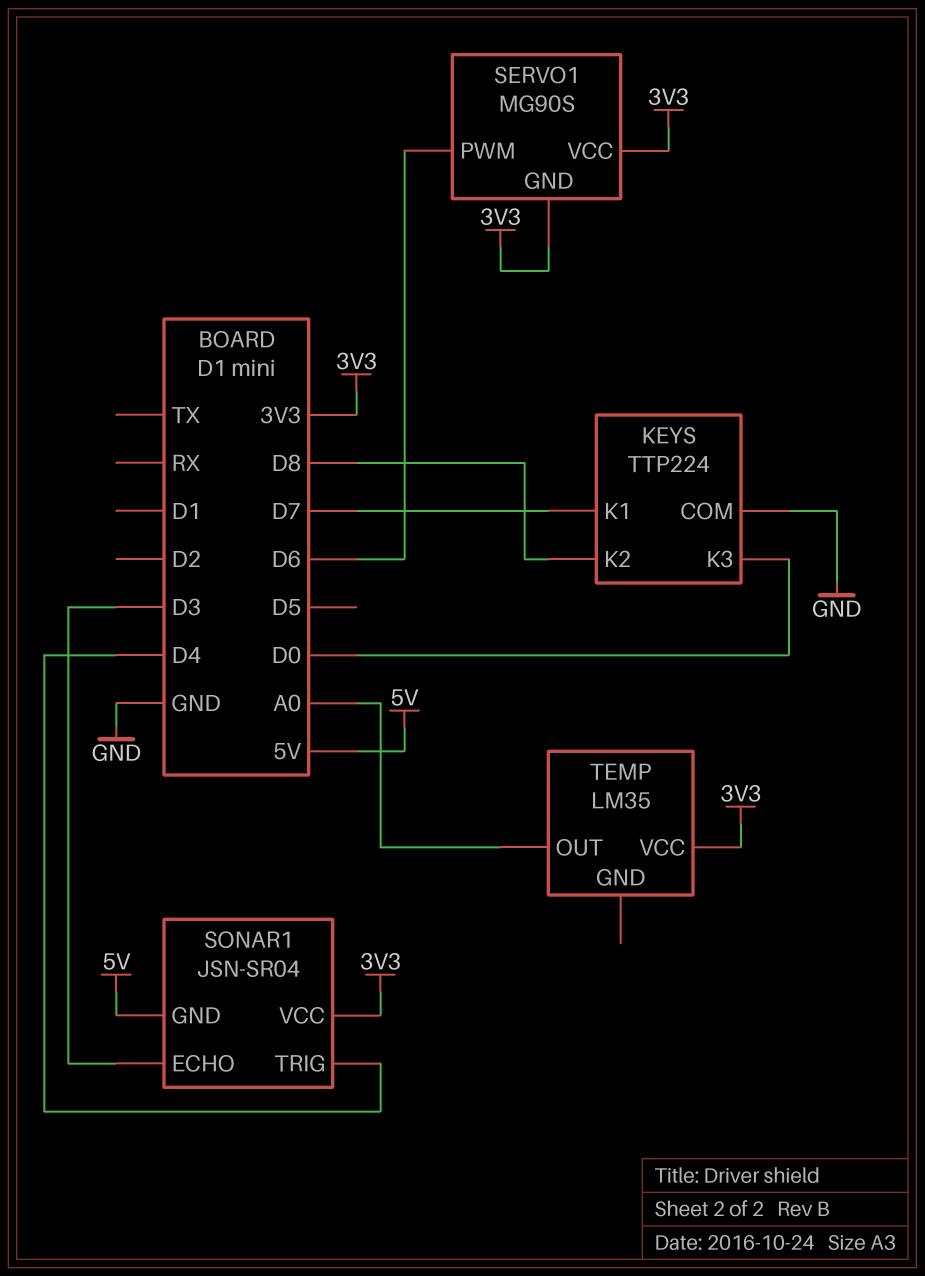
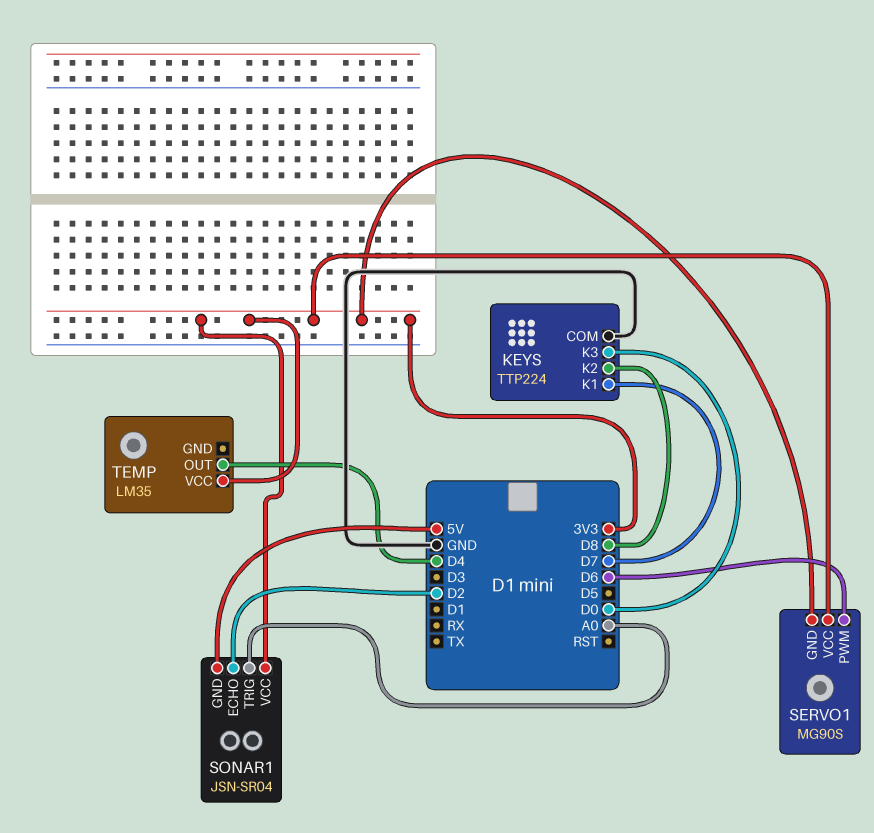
SONAR1 pin ECHO: D3 -> D2
SONAR1 pin TRIG: D4 -> A0
TEMP pin OUT: A0 -> D4

